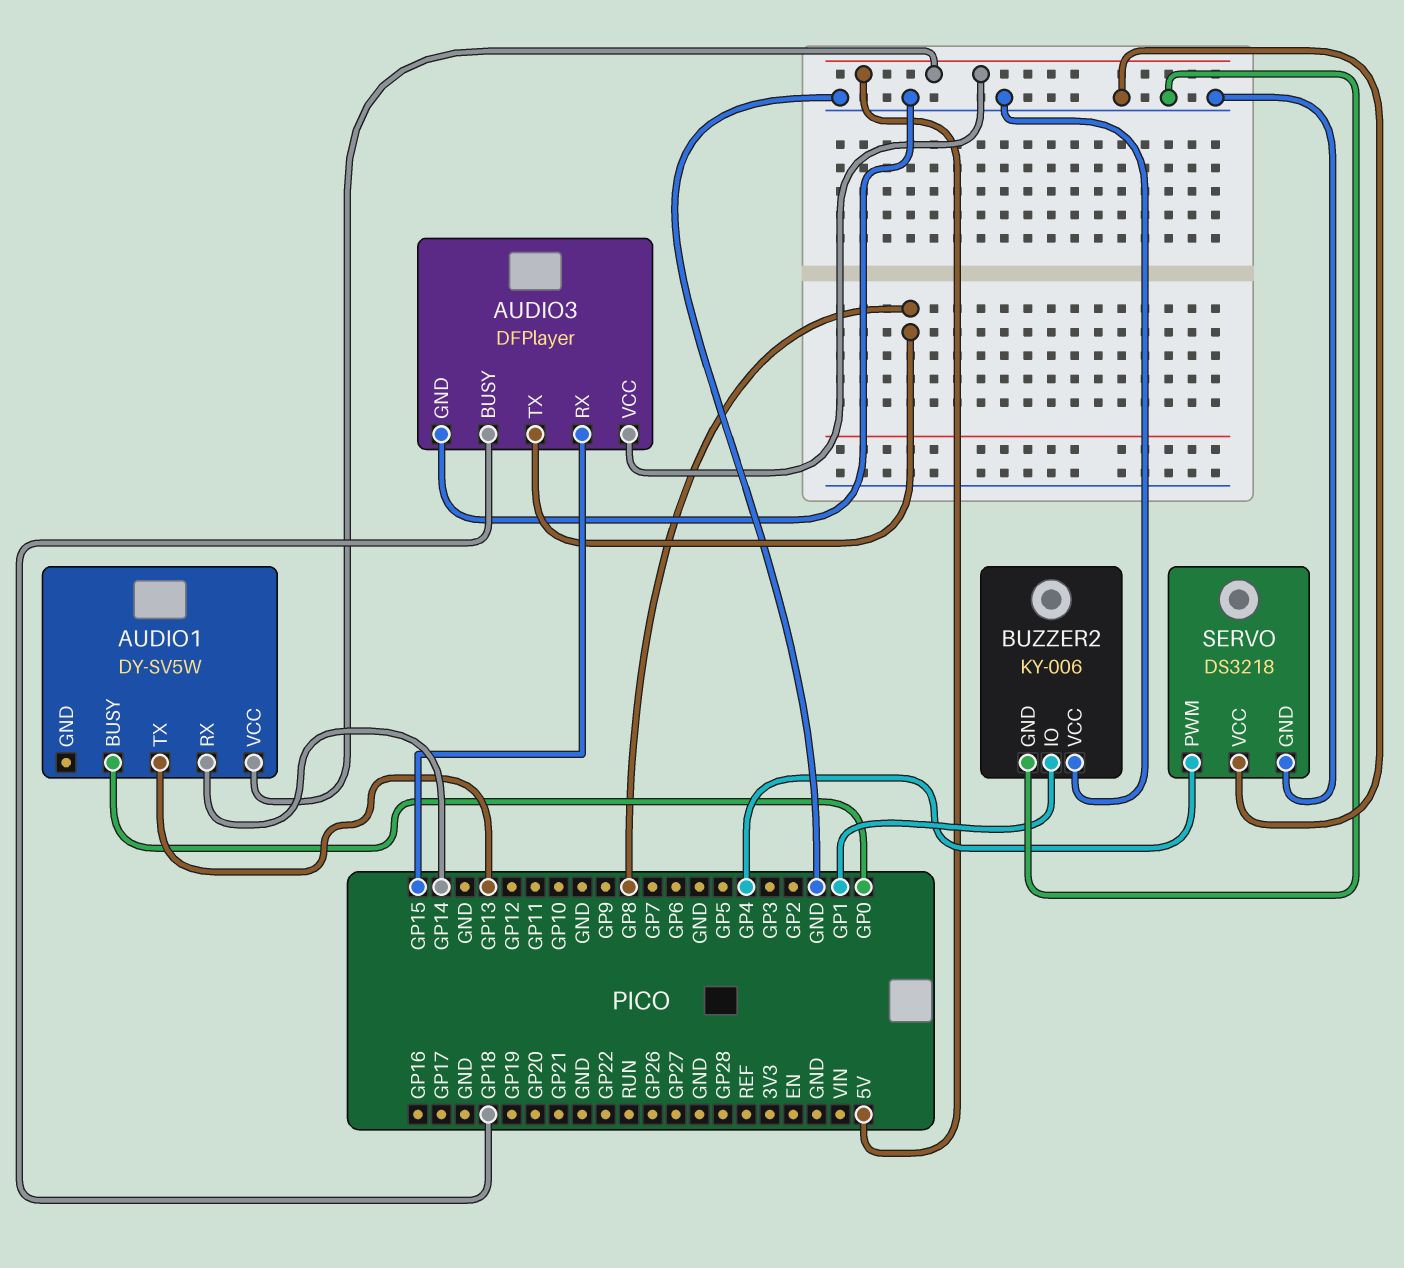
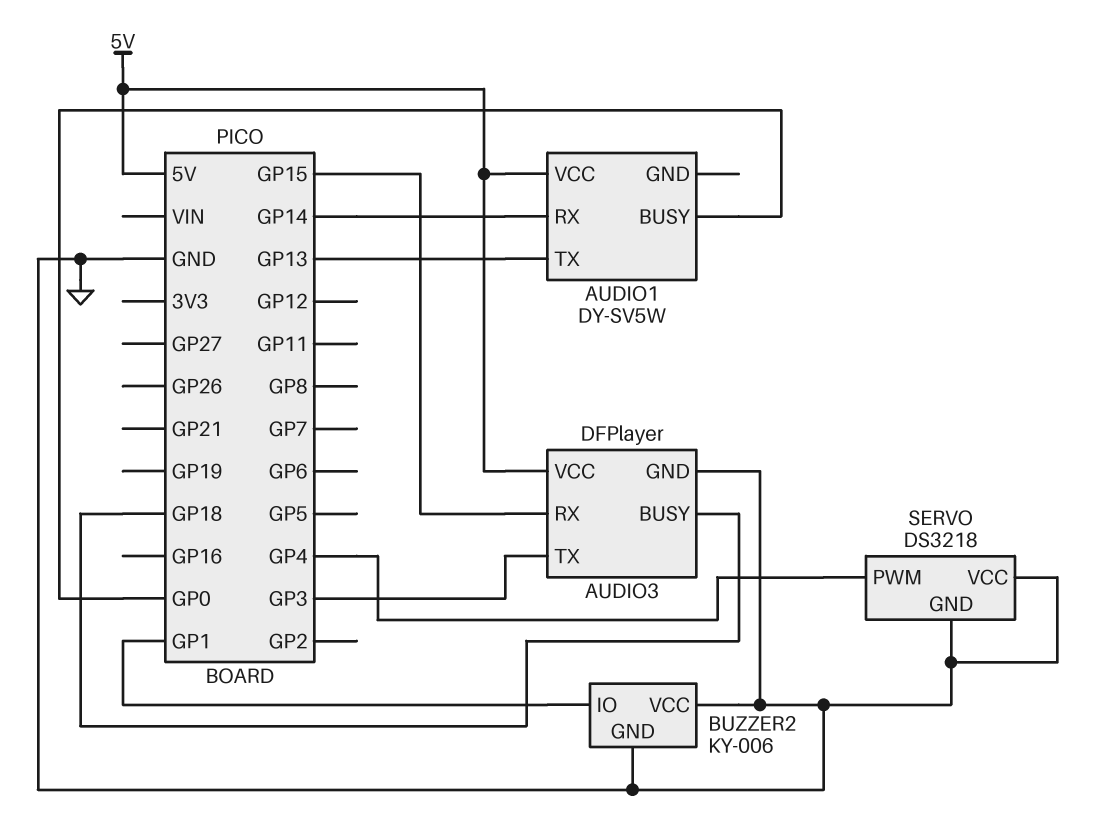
AUDIO3 pin TX: GP8 -> GP3

